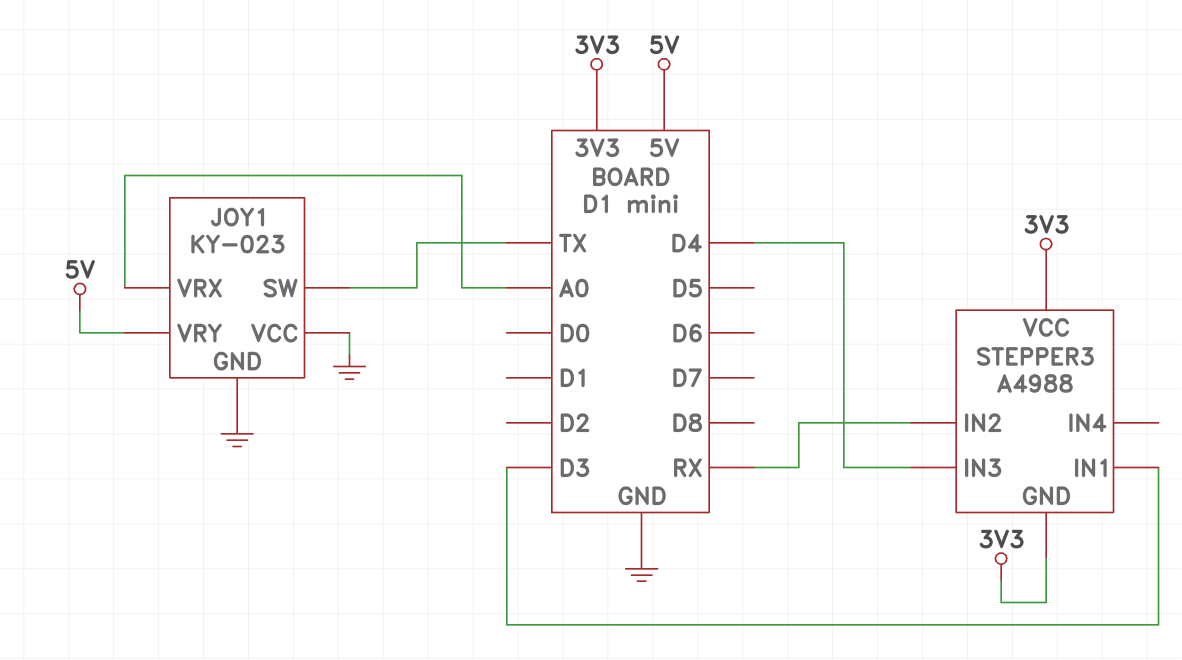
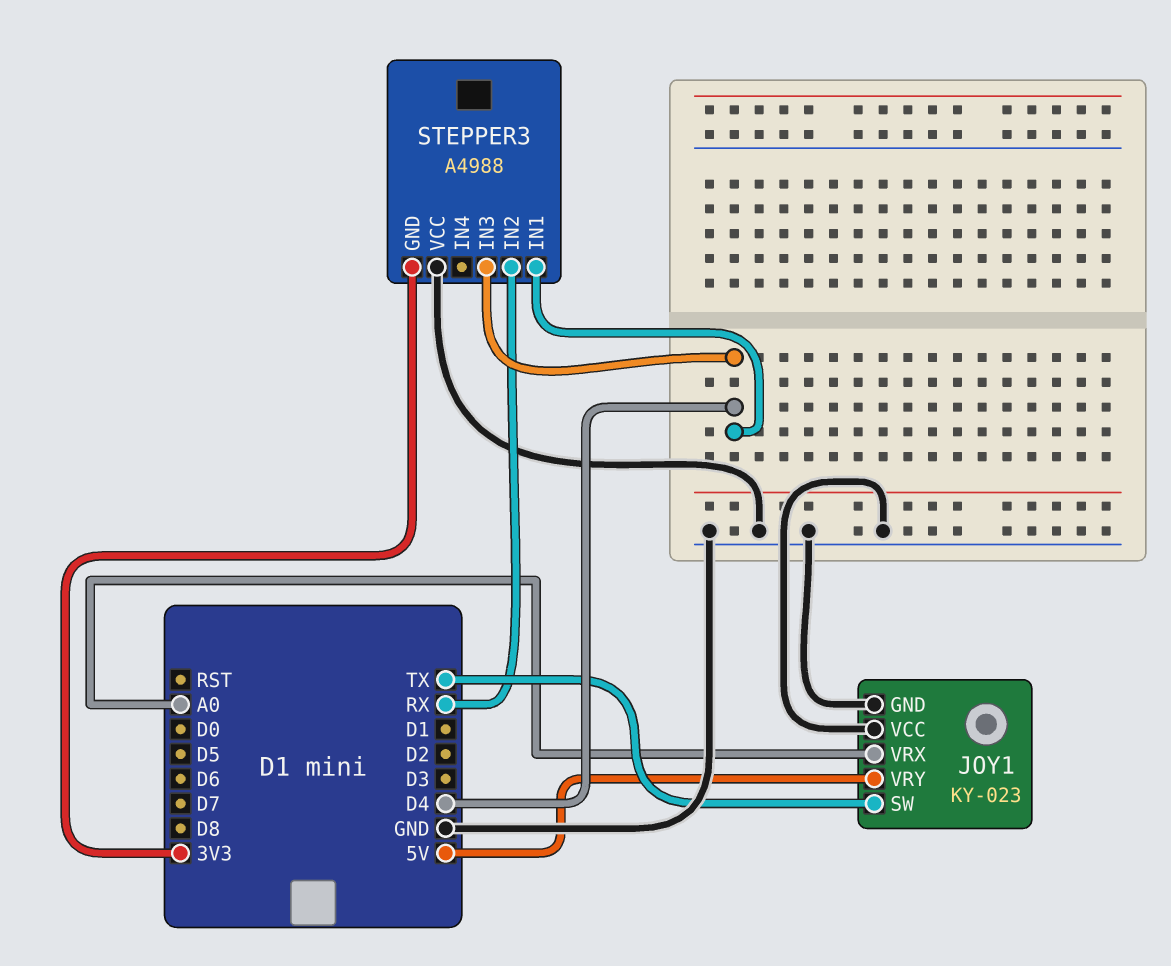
STEPPER3 pin IN1: D3 -> D4
STEPPER3 pin VCC: 3V3 -> GND

